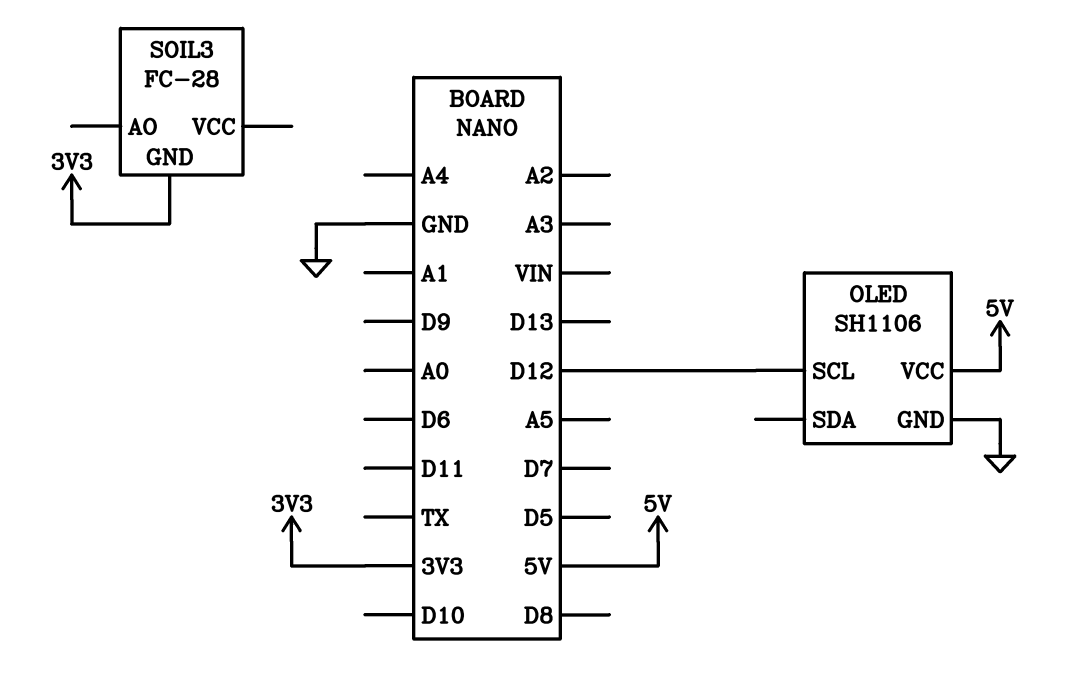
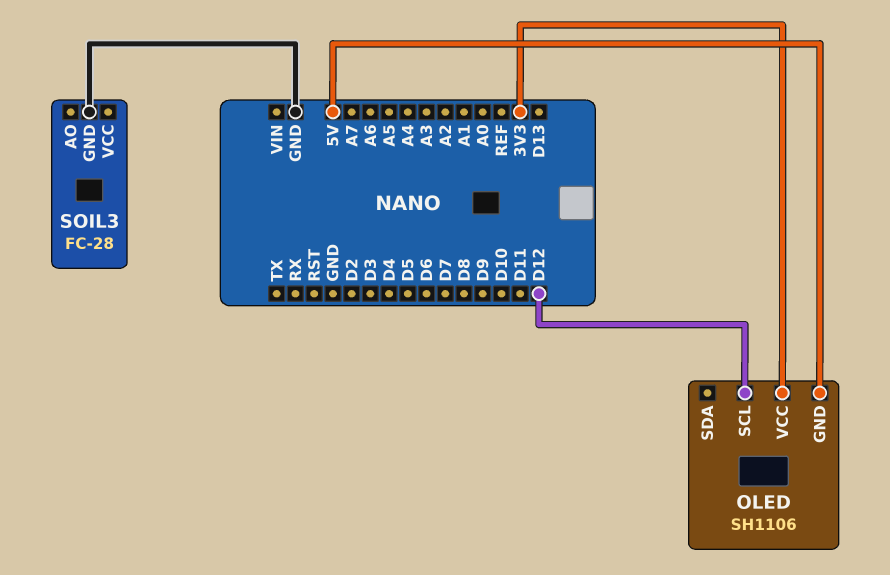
OLED pin GND: GND -> 5V
OLED pin VCC: 5V -> 3V3
SOIL3 pin GND: 3V3 -> GND

